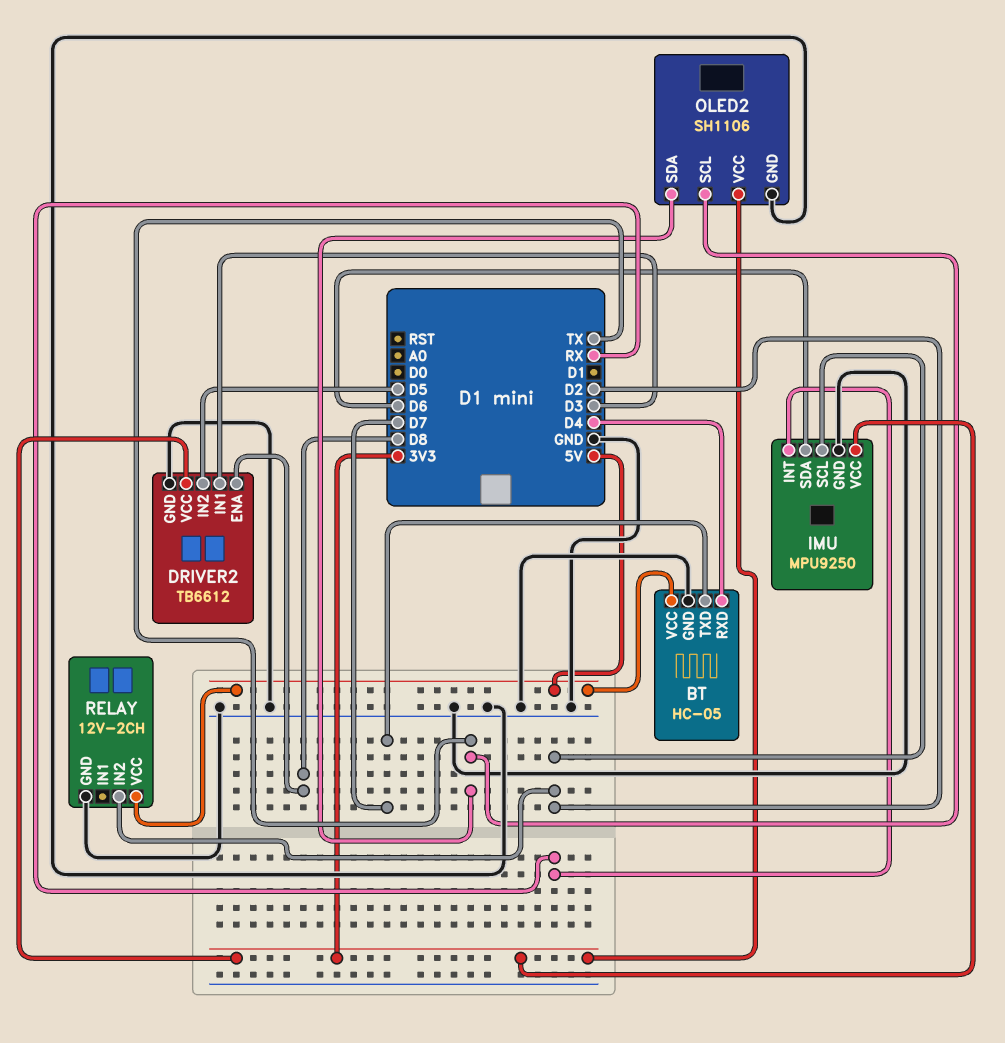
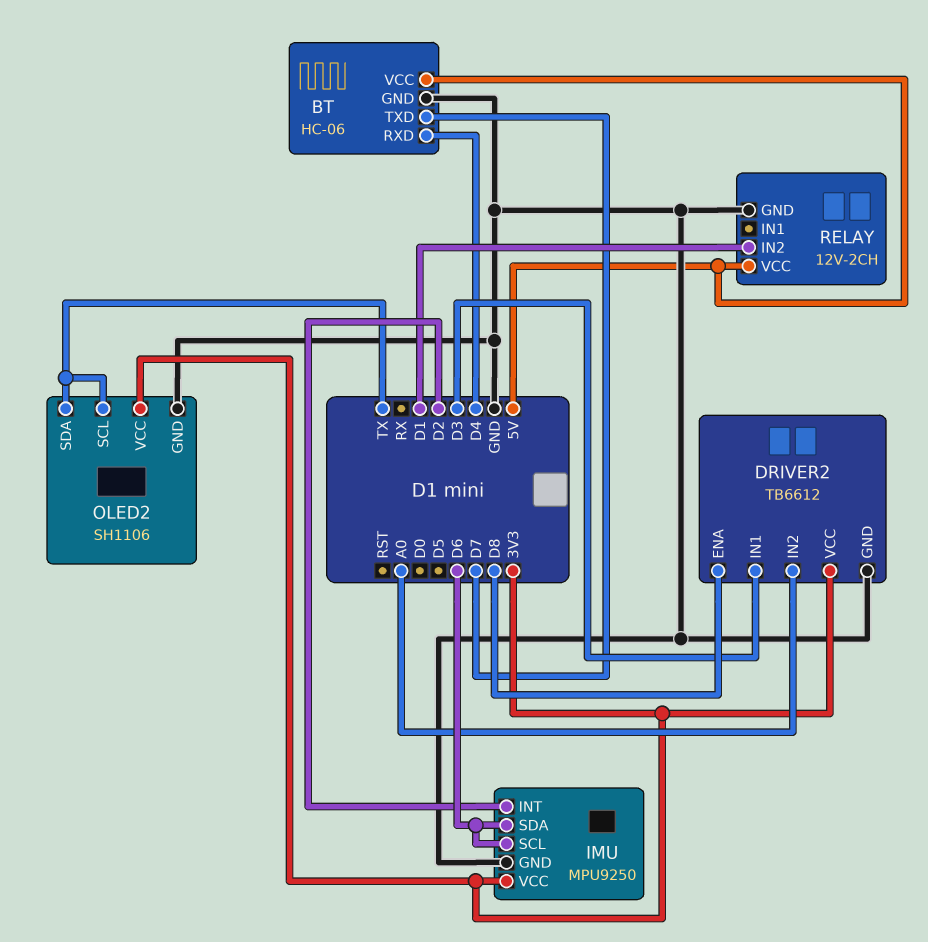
BT: HC-05 -> HC-06
DRIVER2 pin IN2: D5 -> A0
IMU pin INT: RX -> D2
IMU pin SCL: D2 -> D6
RELAY pin IN2: D2 -> D1

